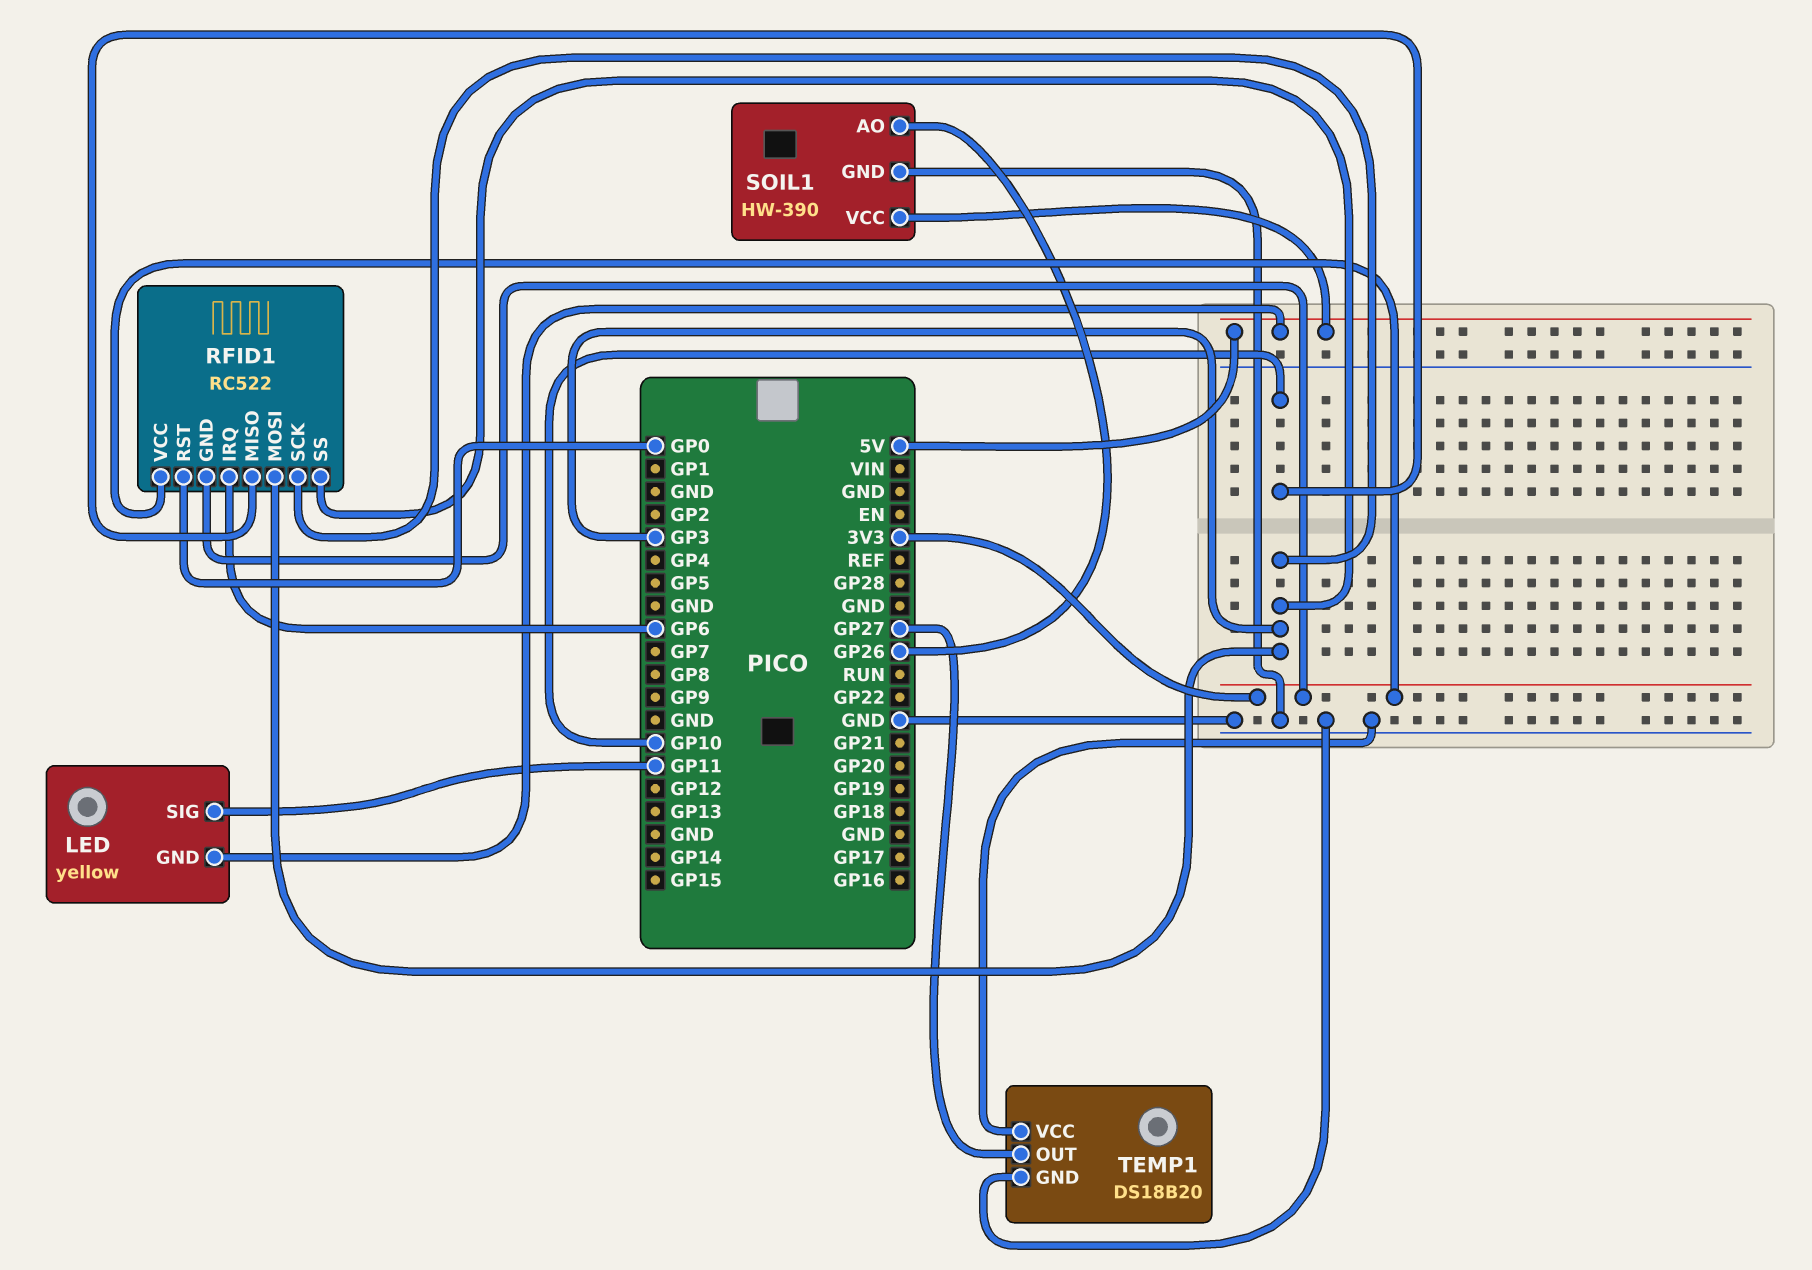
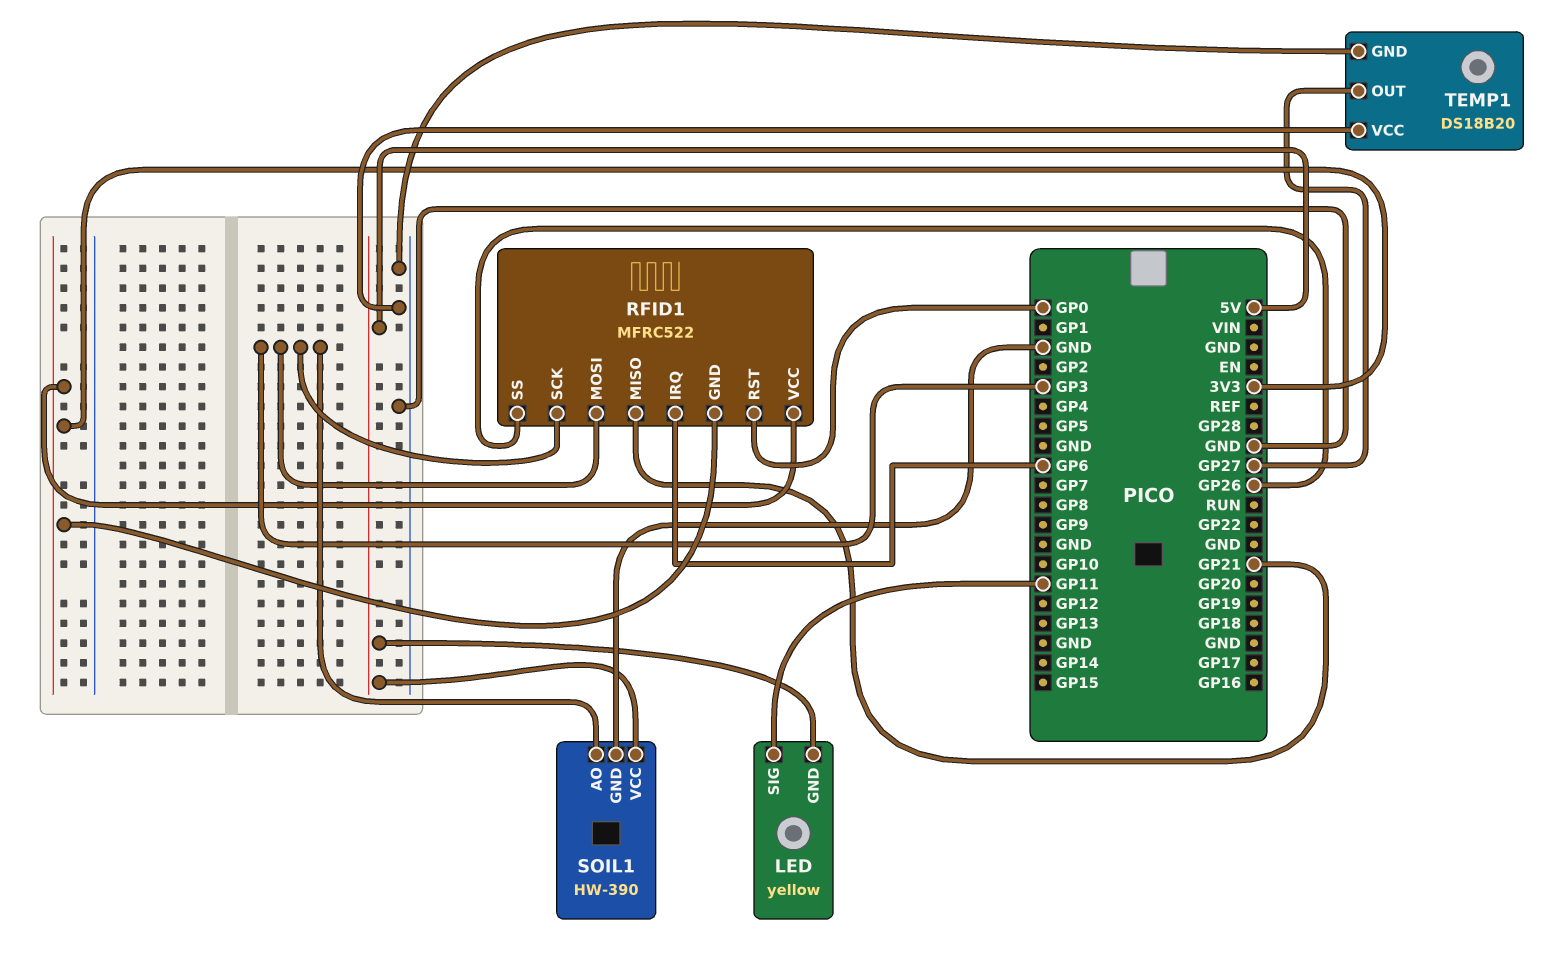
RFID1: RC522 -> MFRC522
RFID1 pin MISO: GP10 -> GP21
RFID1 pin SS: GP3 -> GP26
SOIL1 pin AO: GP26 -> GP3

